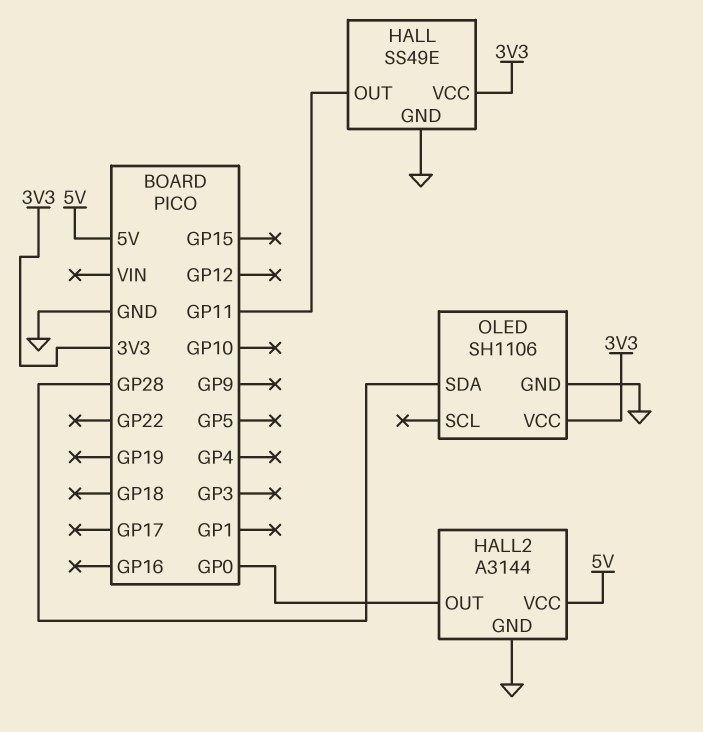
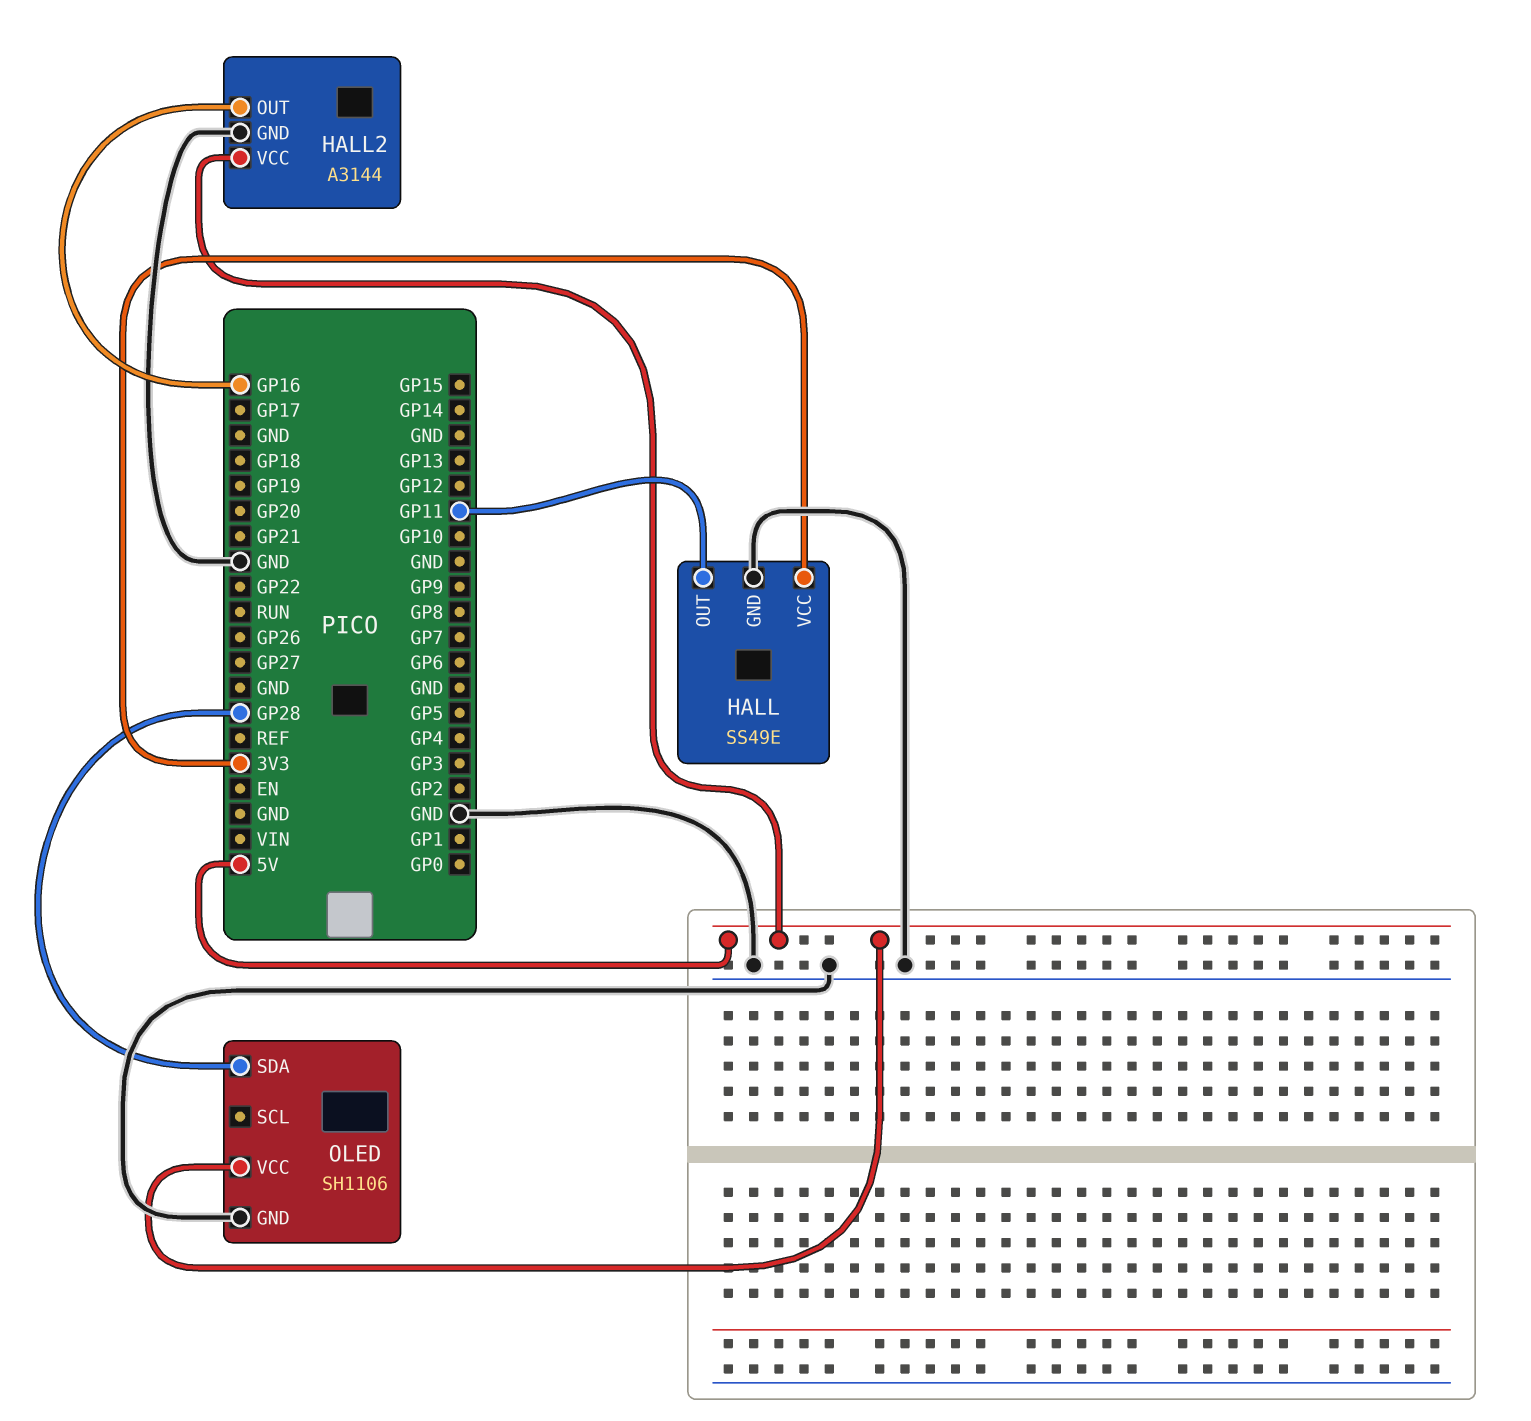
HALL2 pin OUT: GP0 -> GP16
OLED pin VCC: 3V3 -> 5V

